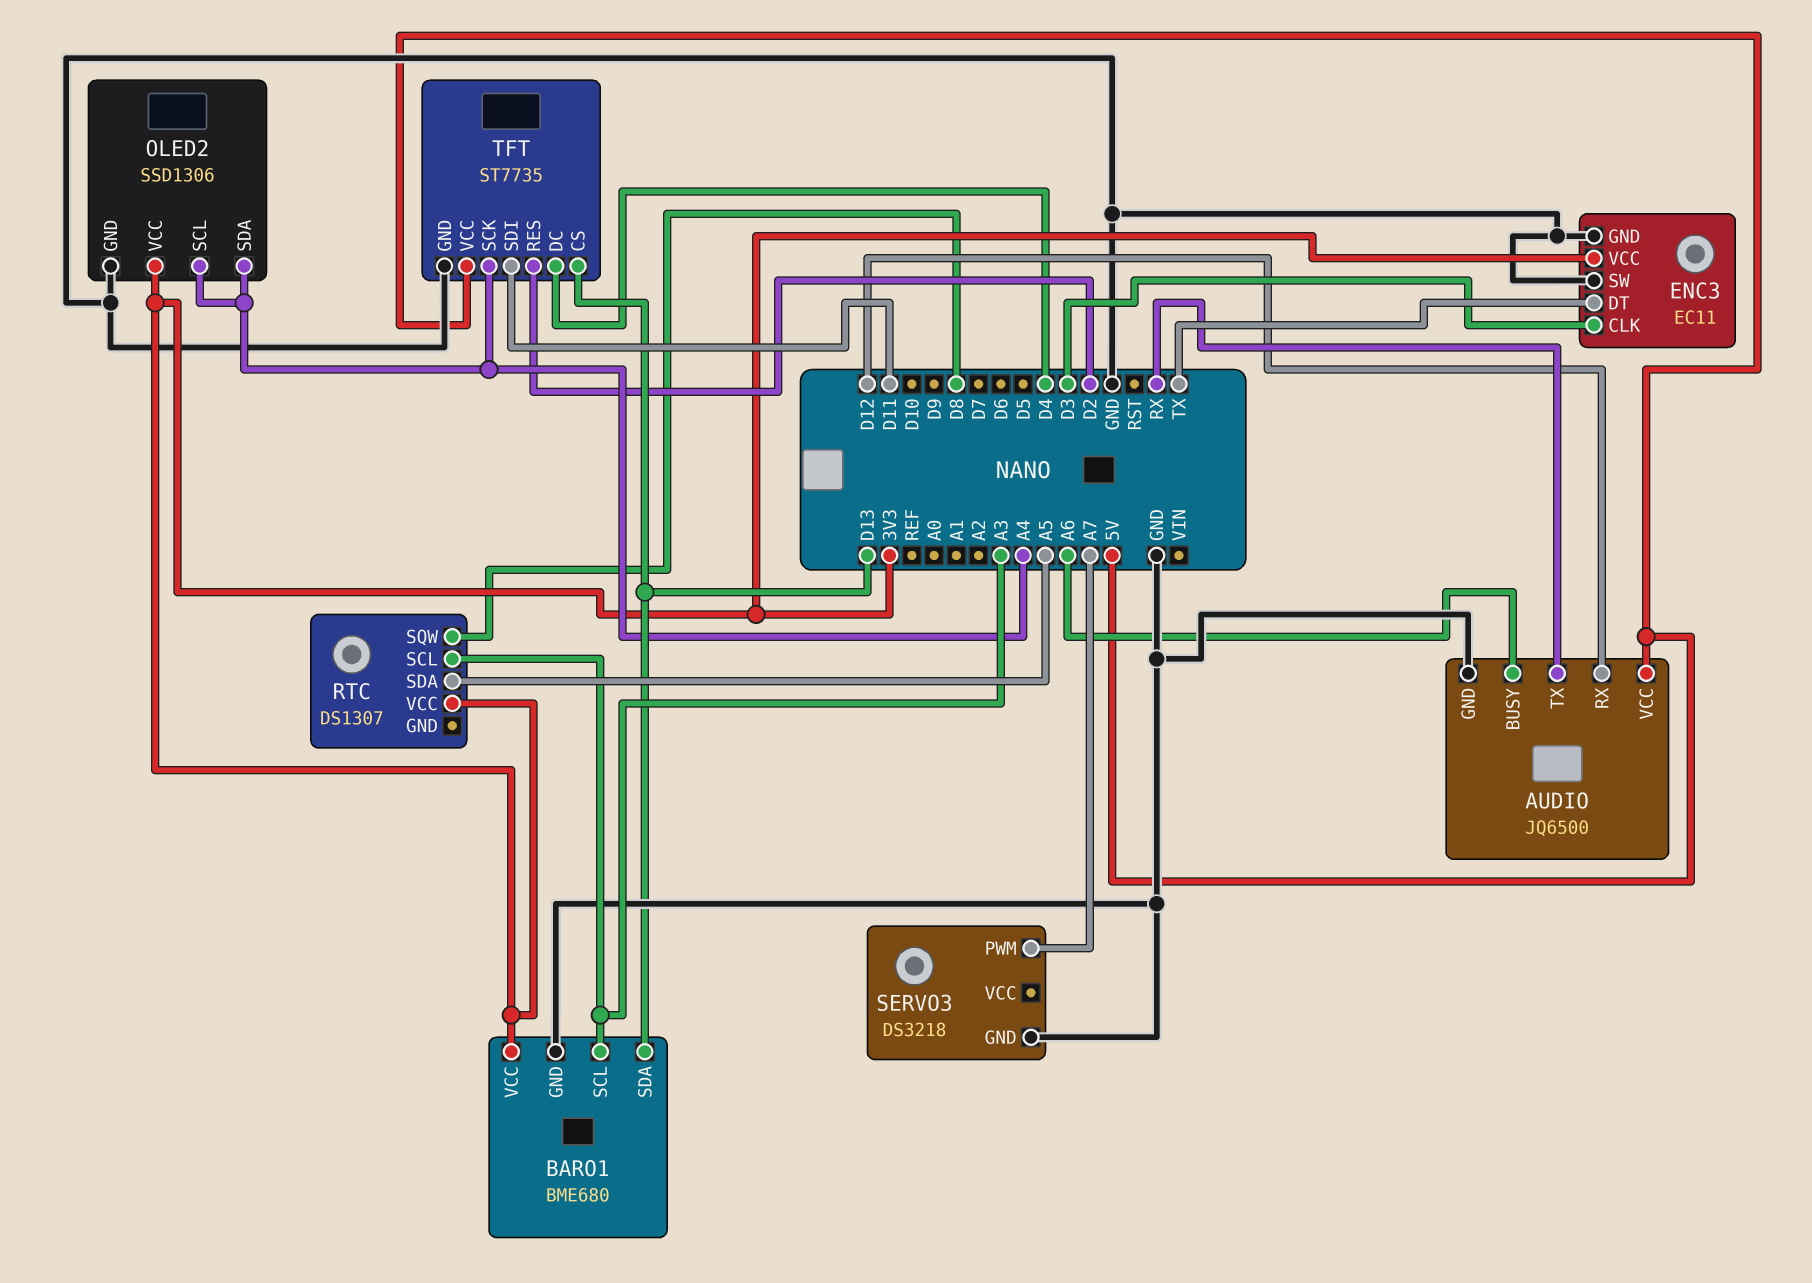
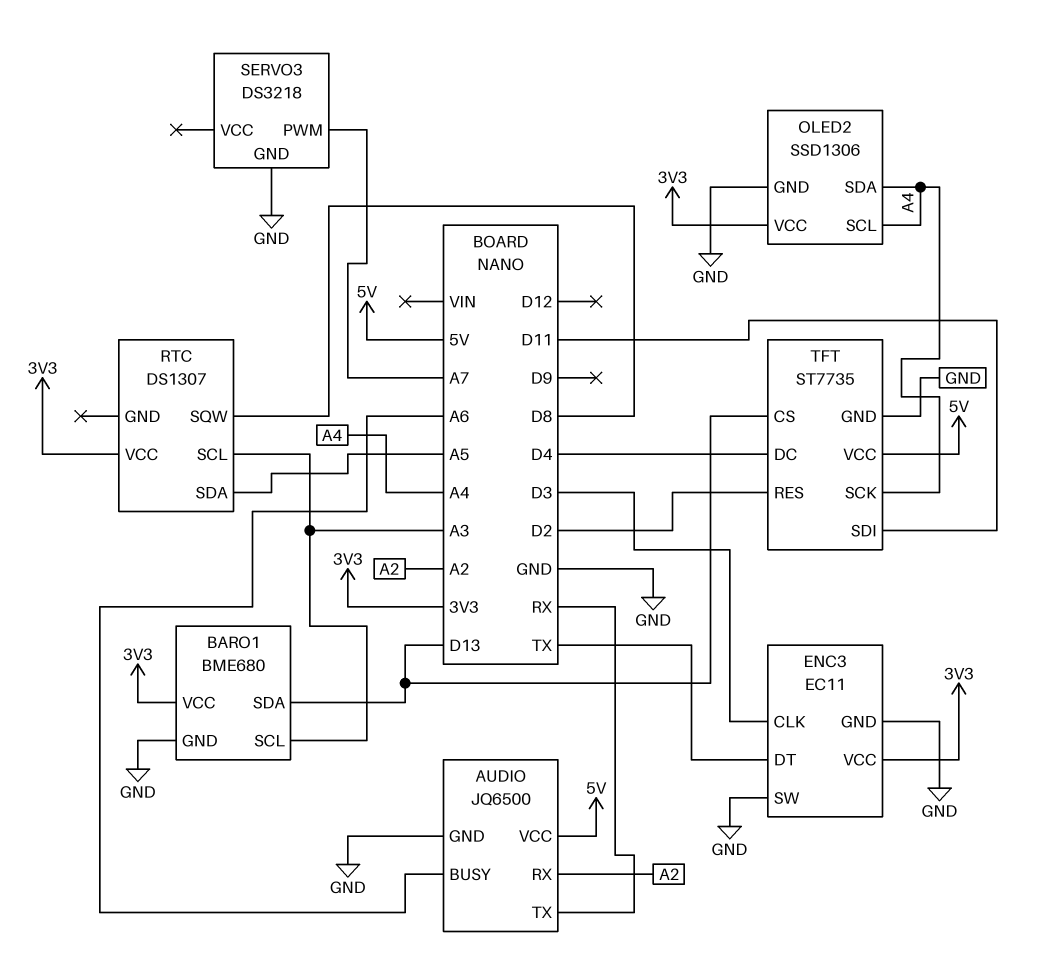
AUDIO pin RX: D12 -> A2

